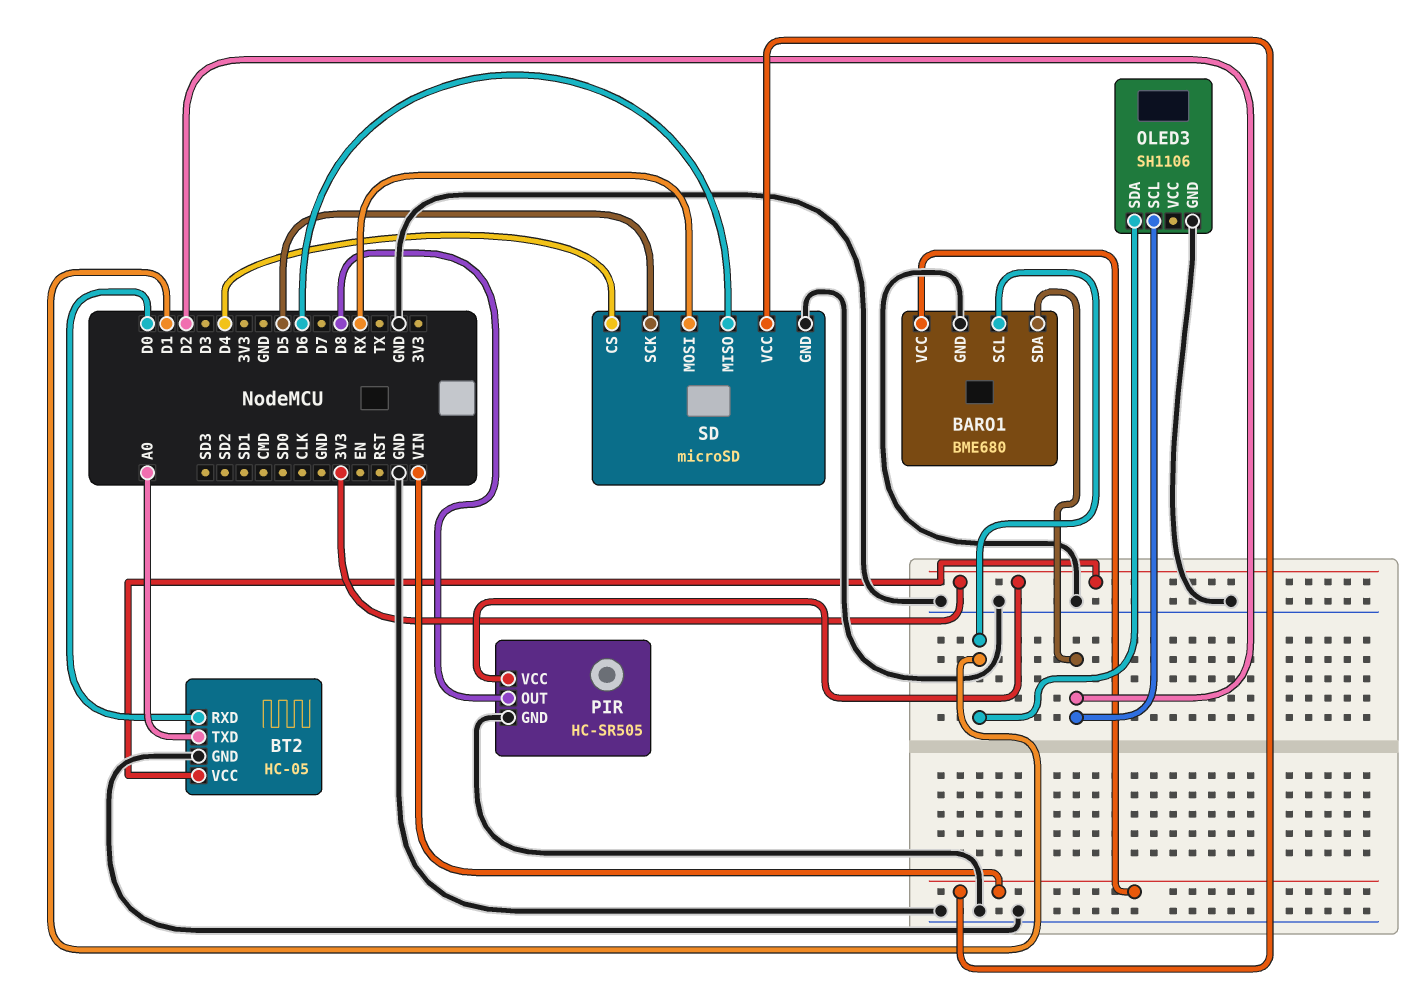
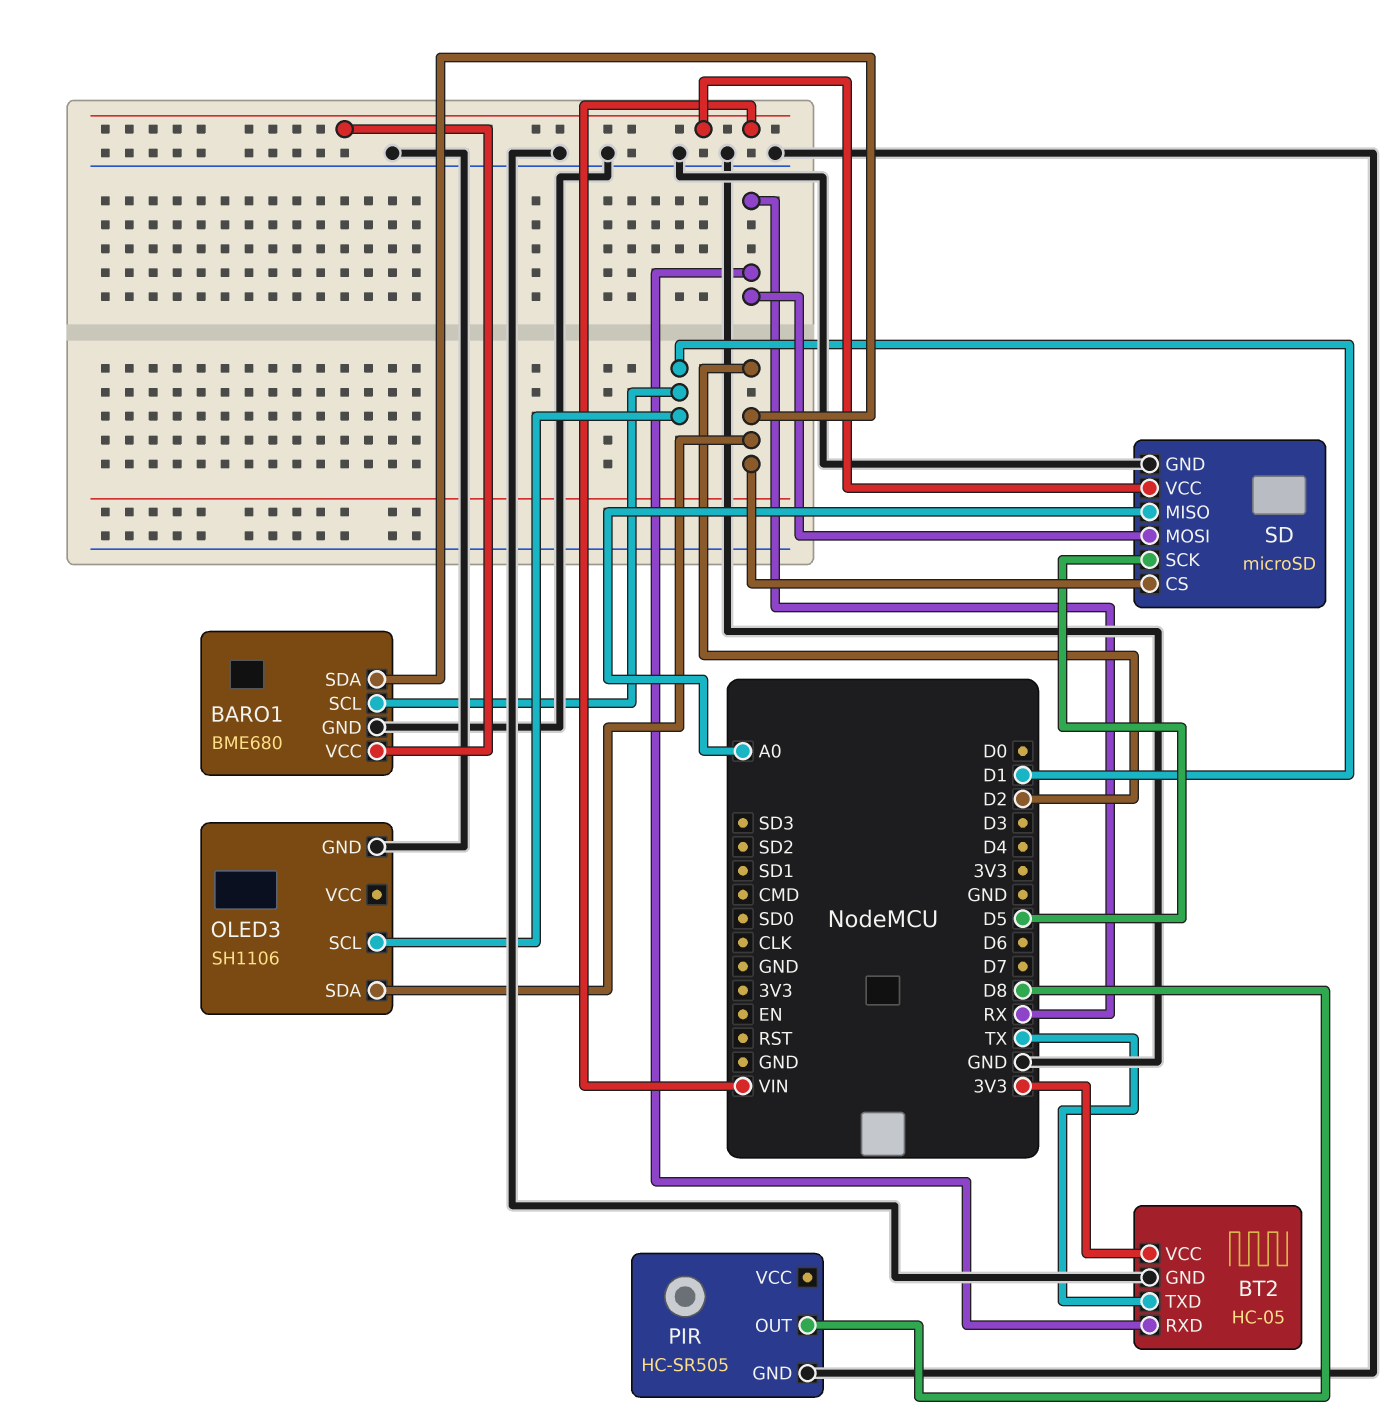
BT2 pin RXD: D0 -> RX
BT2 pin TXD: A0 -> TX
OLED3 pin SCL: D2 -> D1
OLED3 pin SDA: D1 -> D2
PIR pin VCC: 3V3 -> none
SD pin CS: D4 -> D2
SD pin MISO: D6 -> A0

